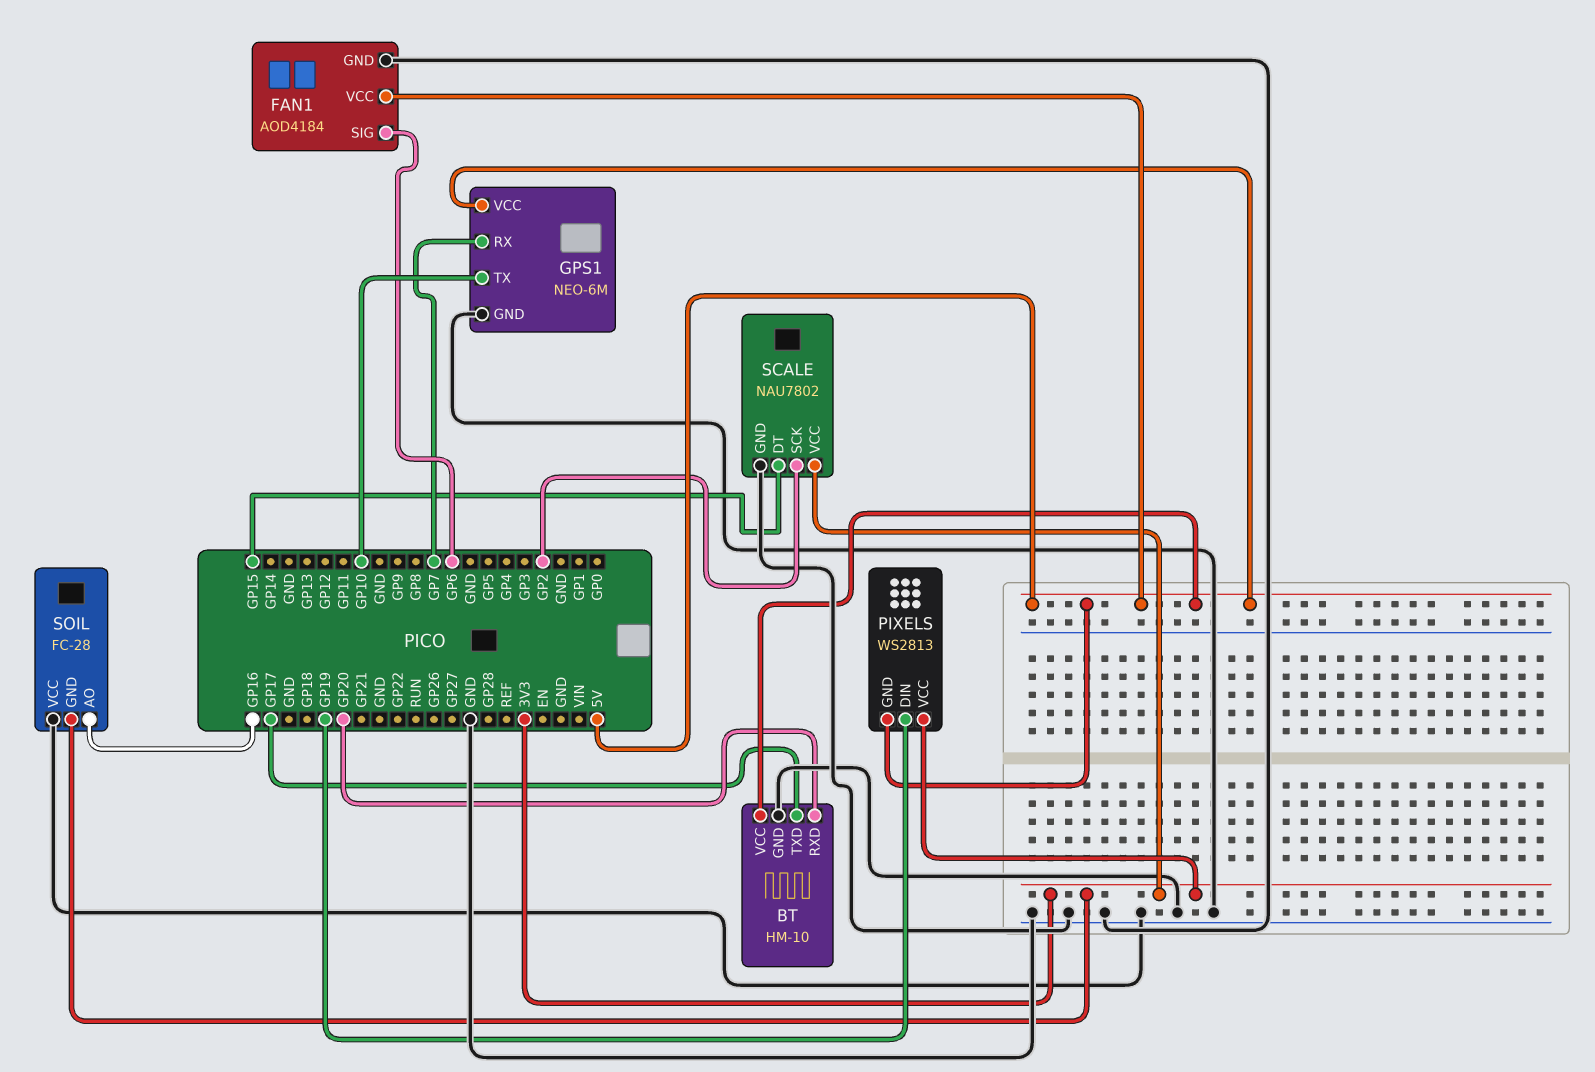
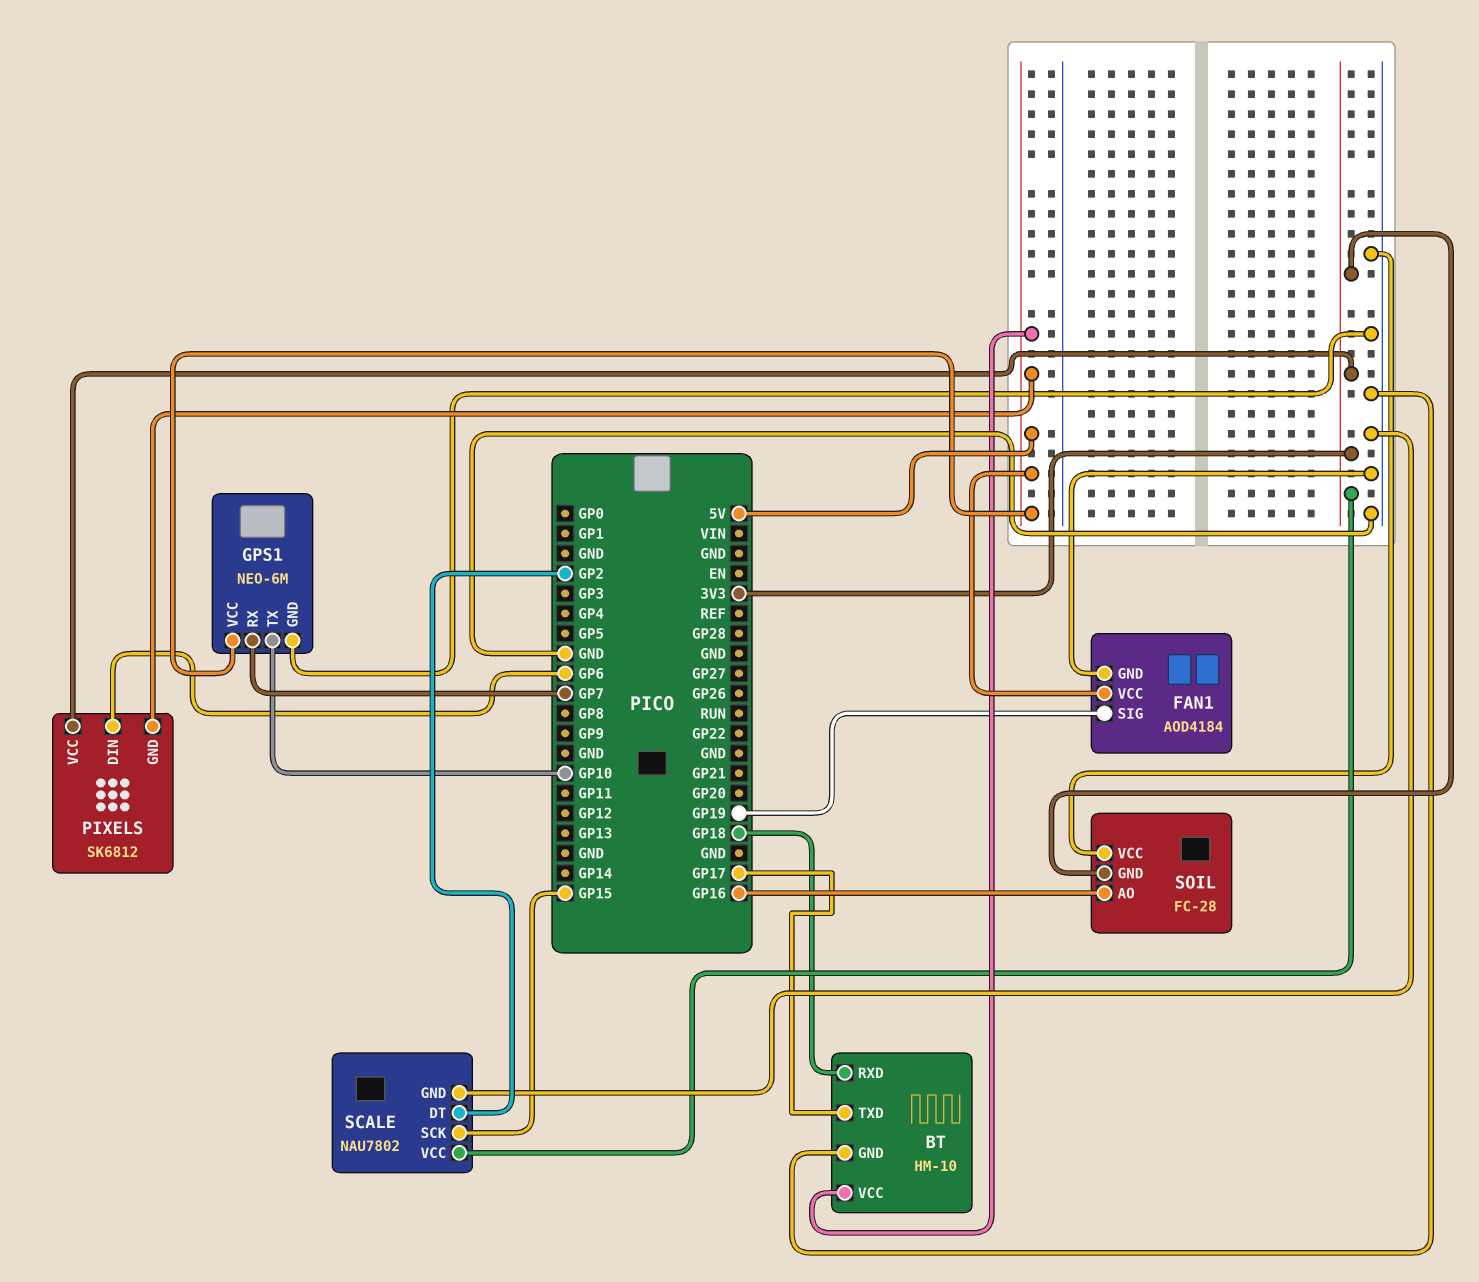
BT pin RXD: GP20 -> GP18
FAN1 pin SIG: GP6 -> GP19
PIXELS: WS2813 -> SK6812
PIXELS pin DIN: GP19 -> GP6
SCALE pin DT: GP15 -> GP2
SCALE pin SCK: GP2 -> GP15

